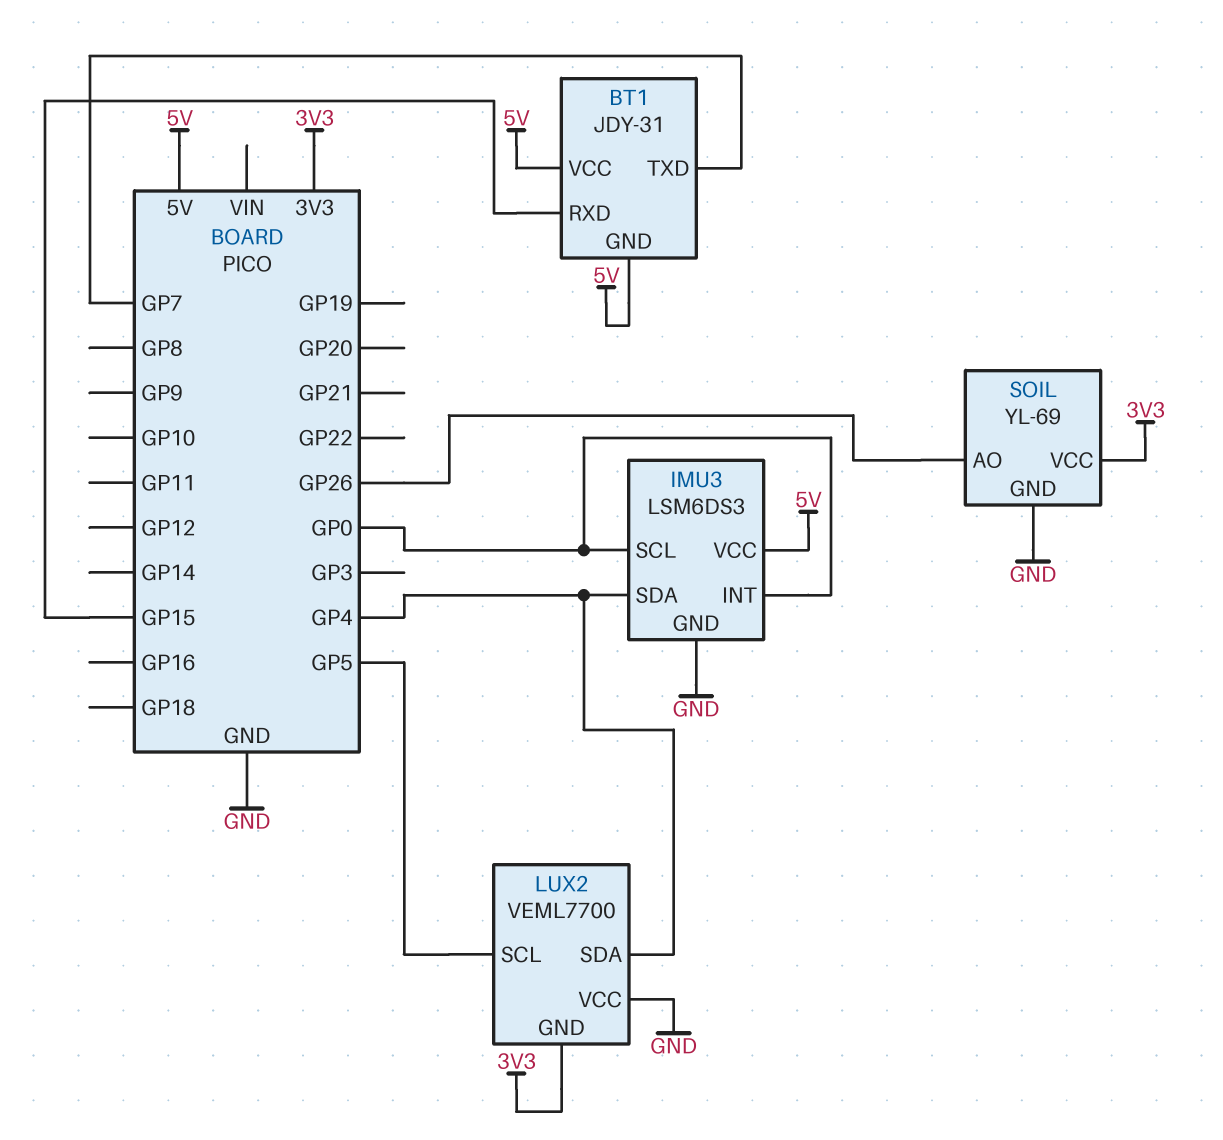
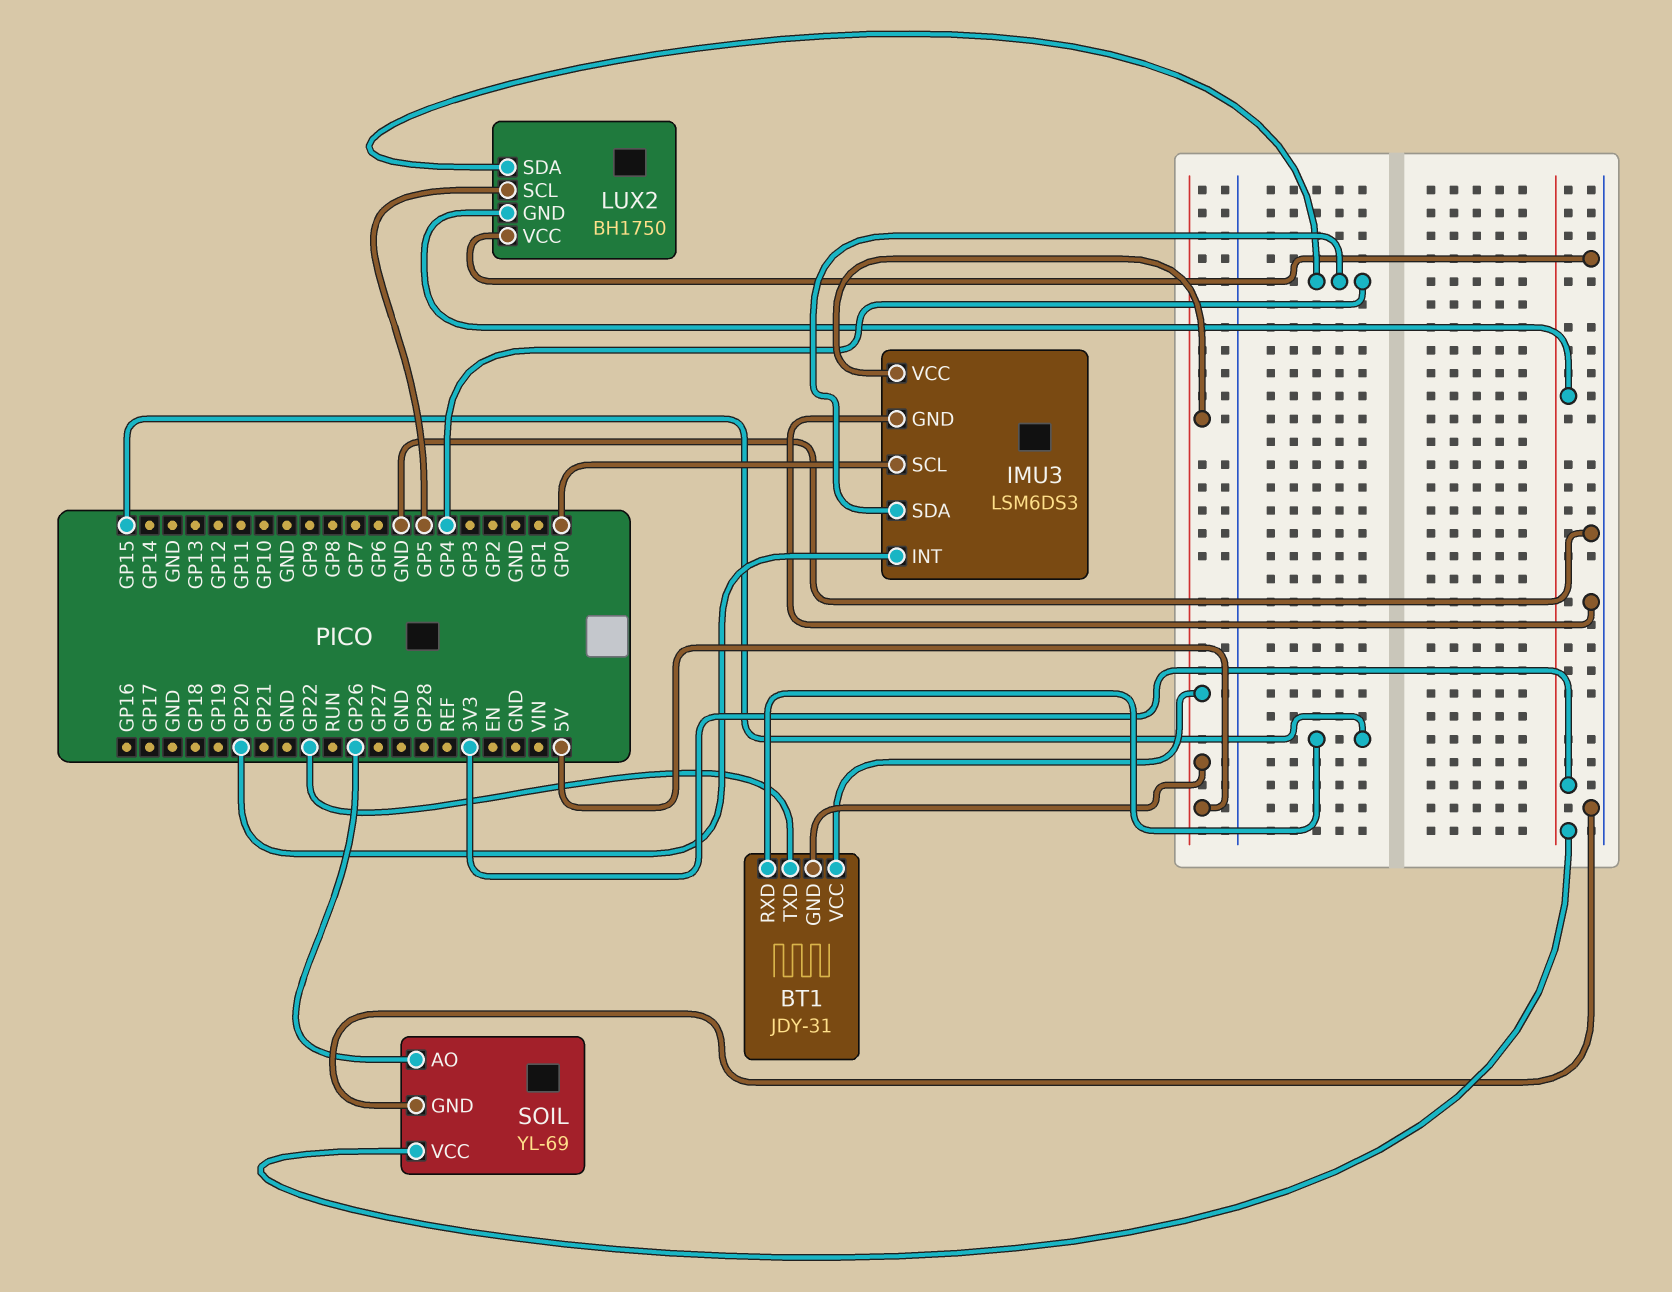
BT1 pin TXD: GP7 -> GP22
IMU3 pin INT: GP0 -> GP20
LUX2: VEML7700 -> BH1750

